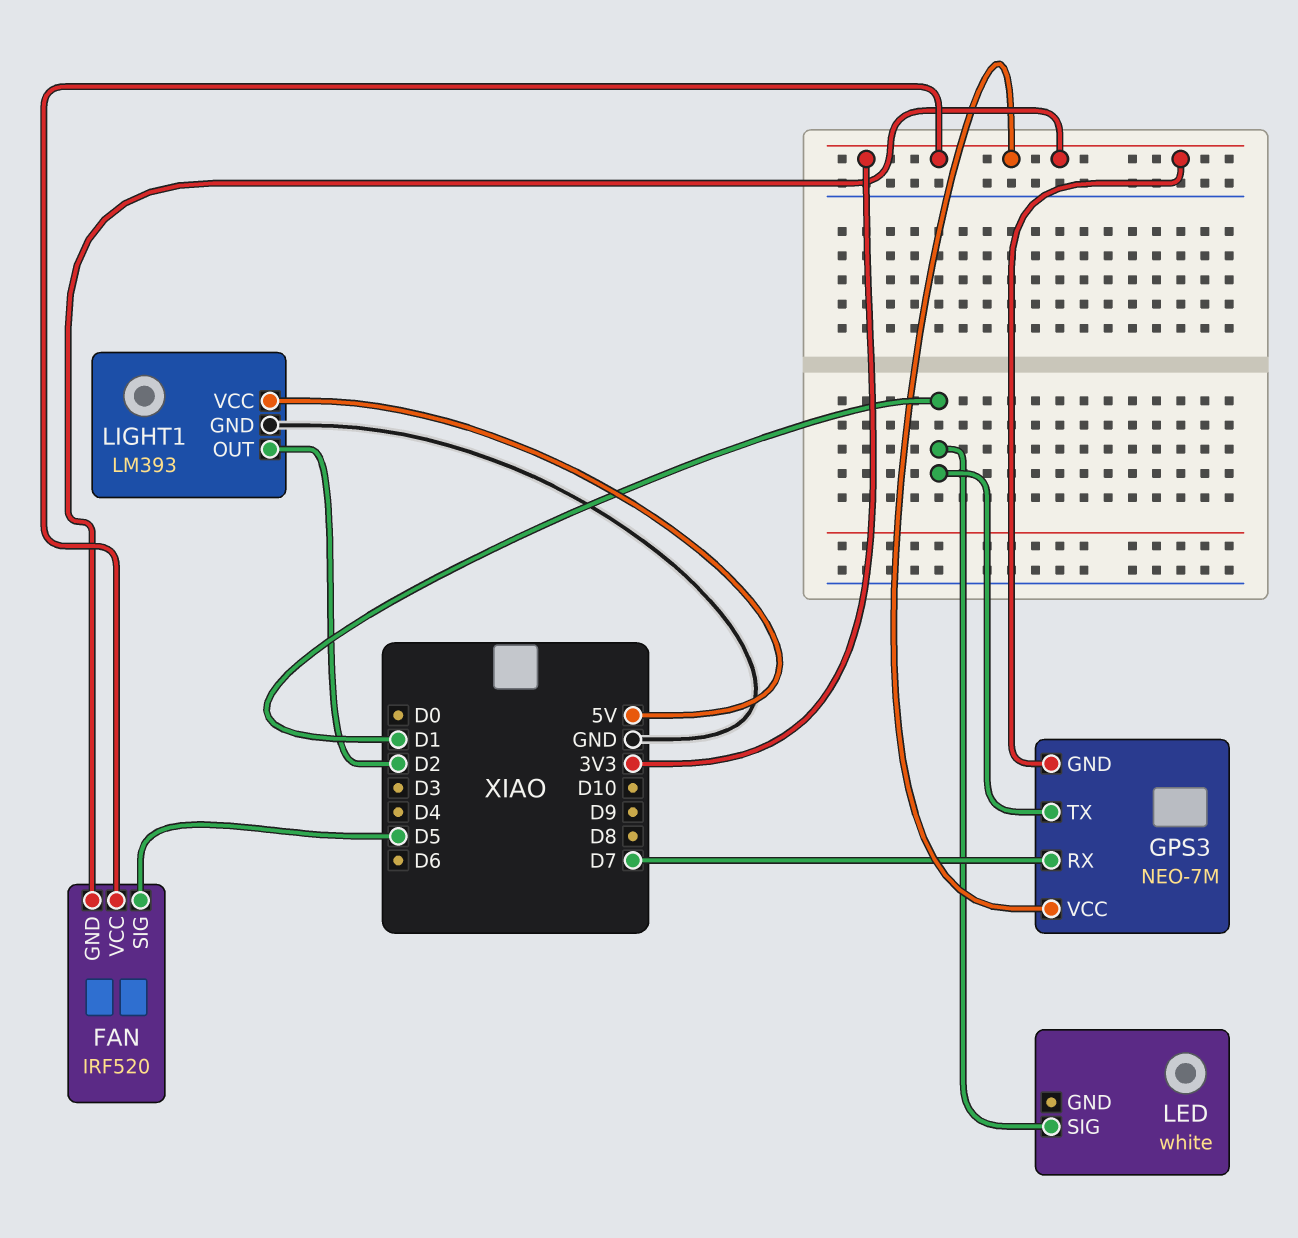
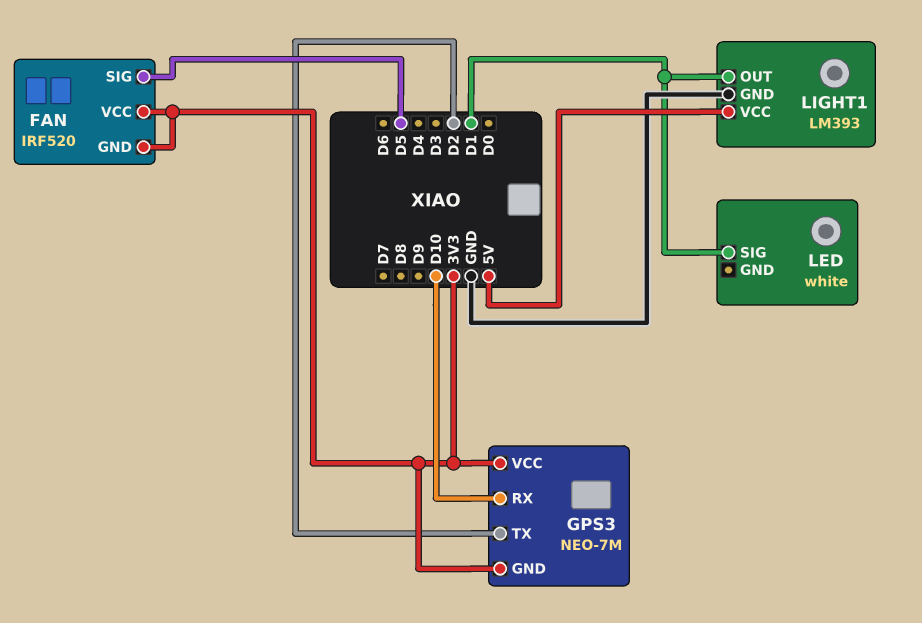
GPS3 pin RX: D7 -> D10
GPS3 pin TX: D1 -> D2
LIGHT1 pin OUT: D2 -> D1

